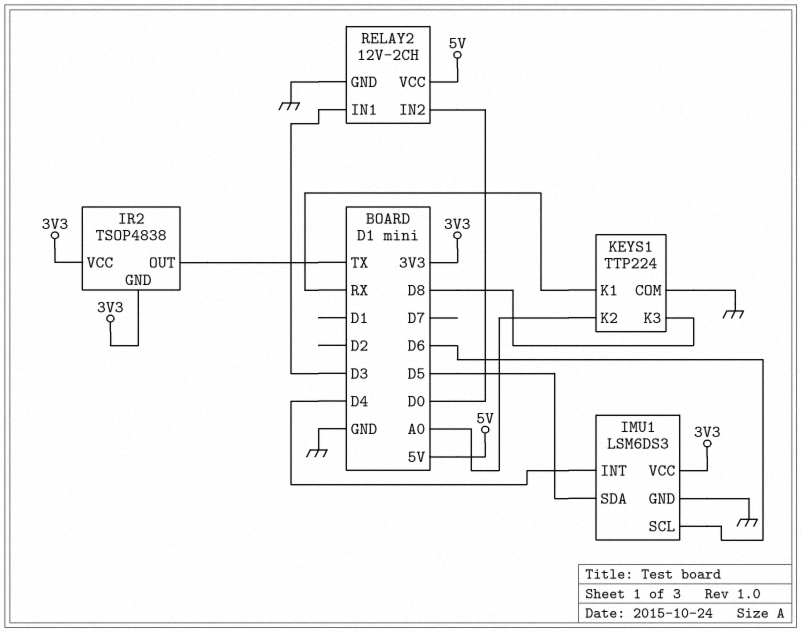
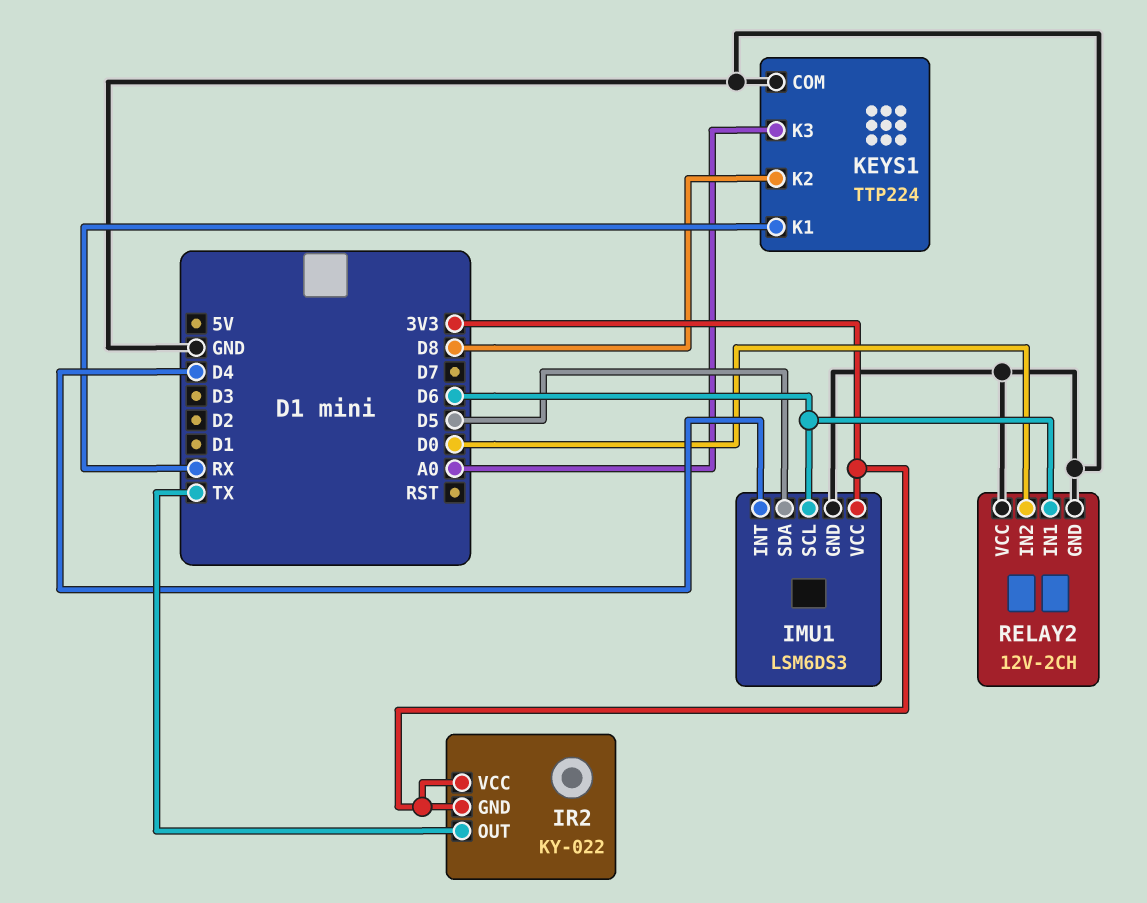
IR2: TSOP4838 -> KY-022
KEYS1 pin K2: A0 -> D8
KEYS1 pin K3: D8 -> A0
RELAY2 pin IN1: D3 -> D6
RELAY2 pin VCC: 5V -> GND

